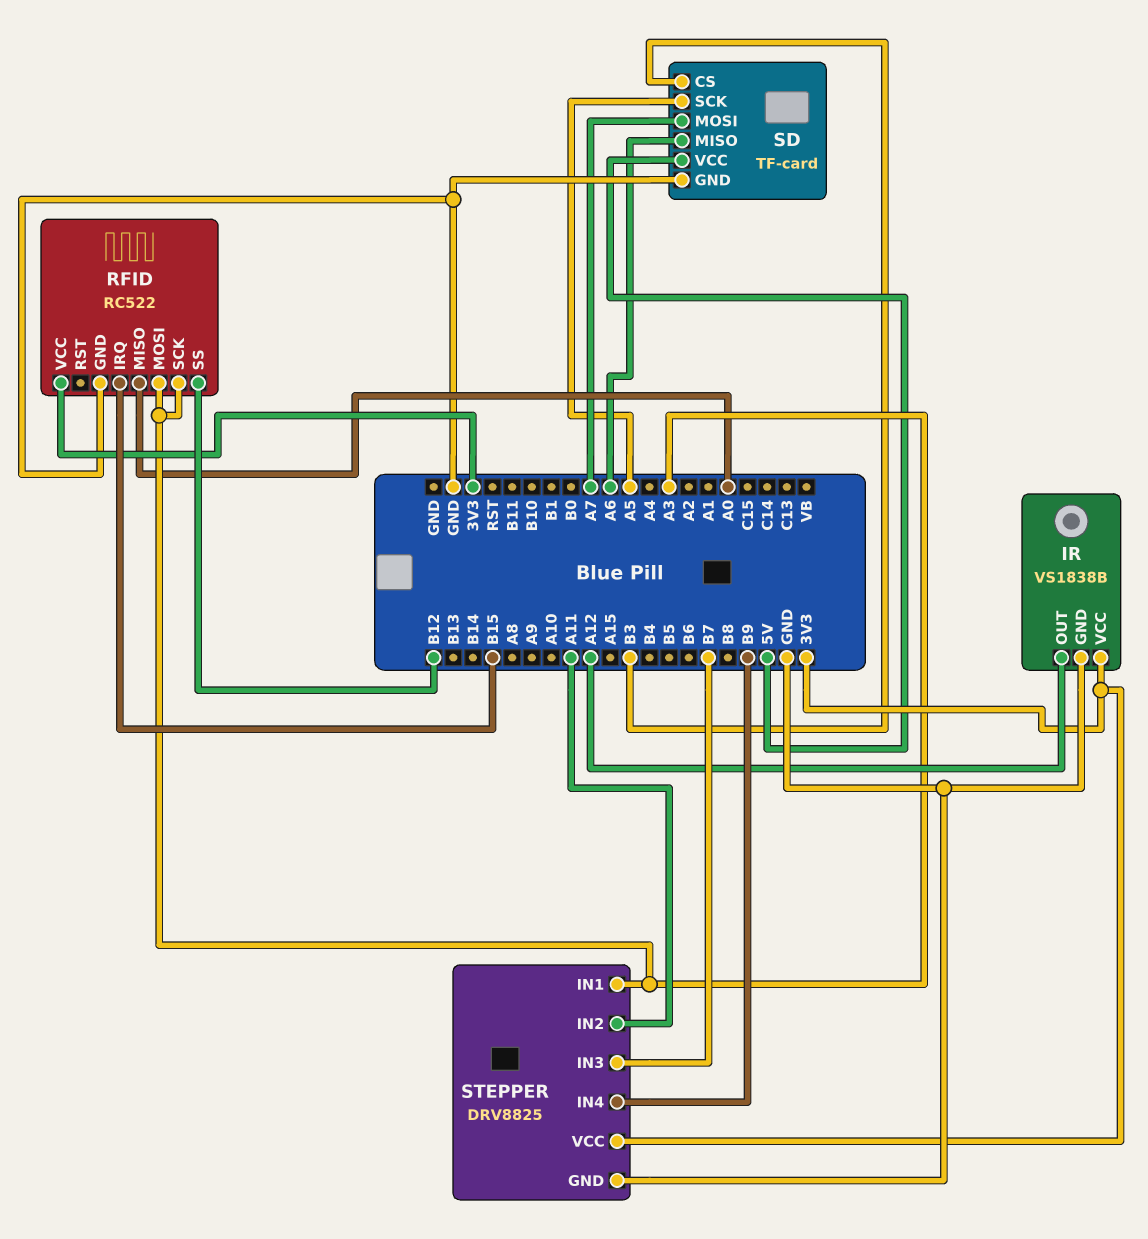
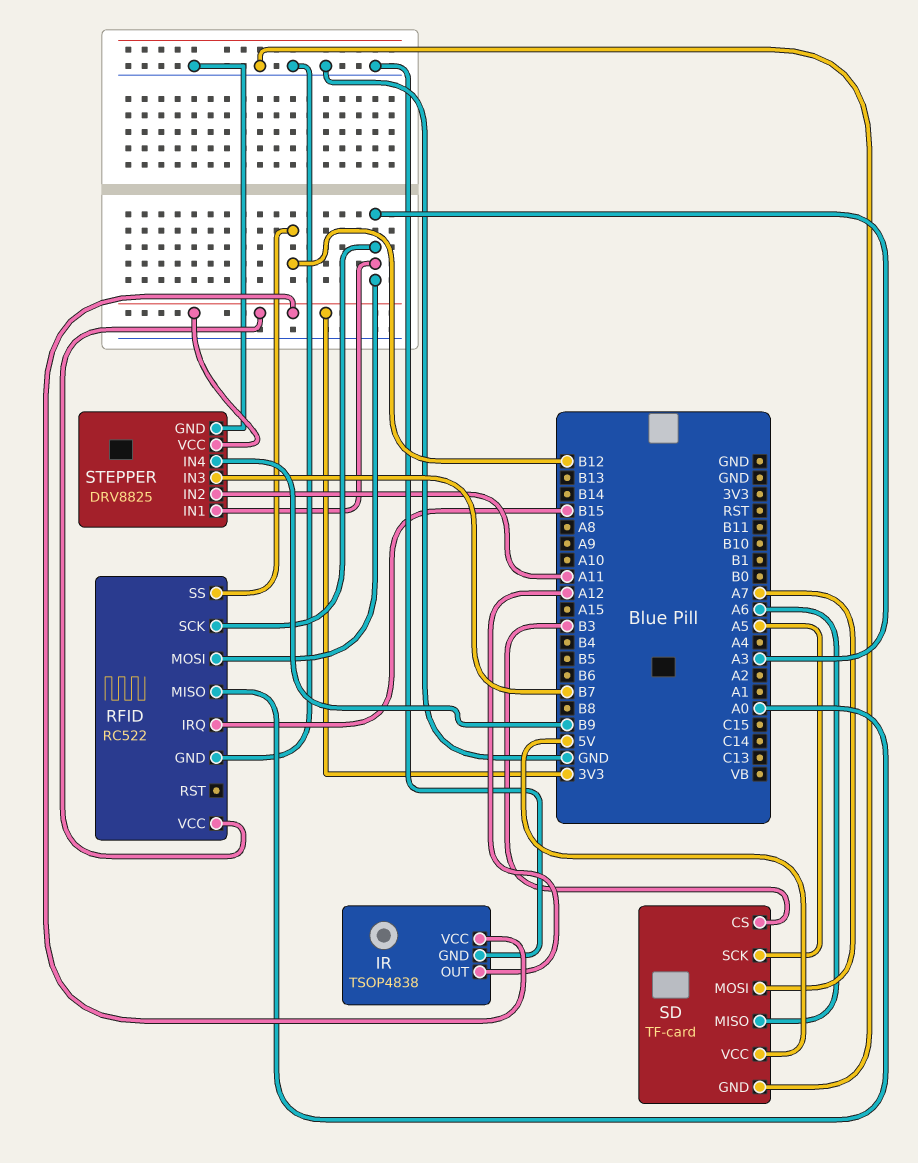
IR: VS1838B -> TSOP4838

